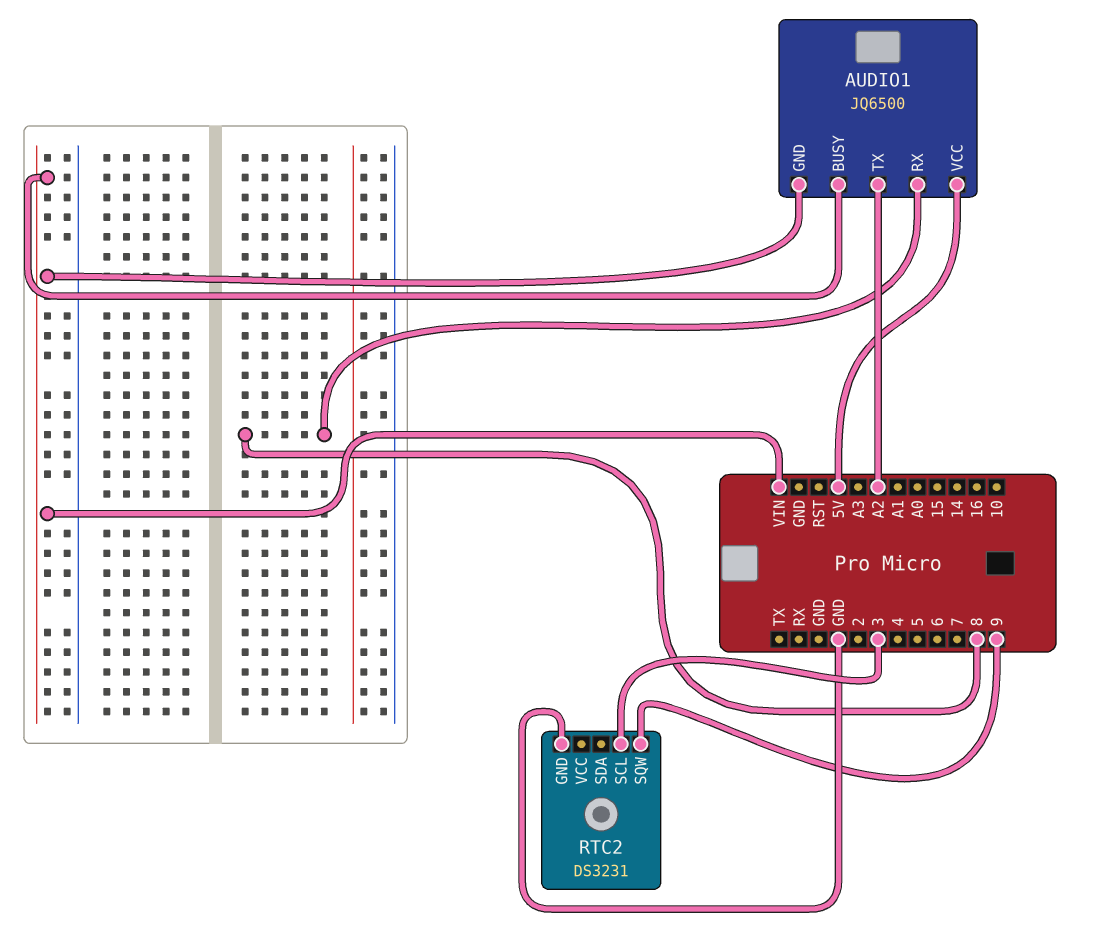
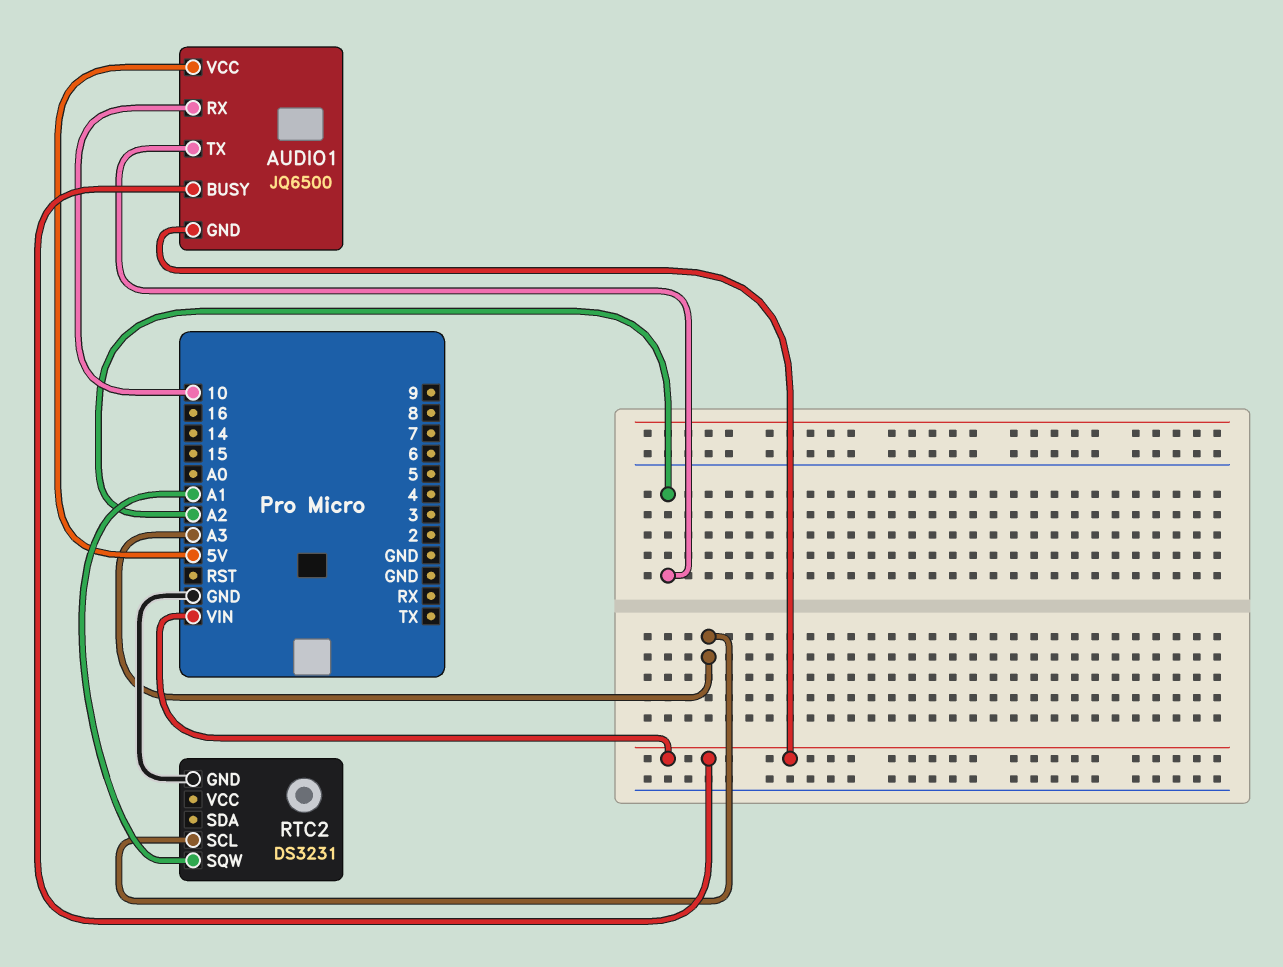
AUDIO1 pin RX: 8 -> 10
RTC2 pin SCL: 3 -> A3
RTC2 pin SQW: 9 -> A1

